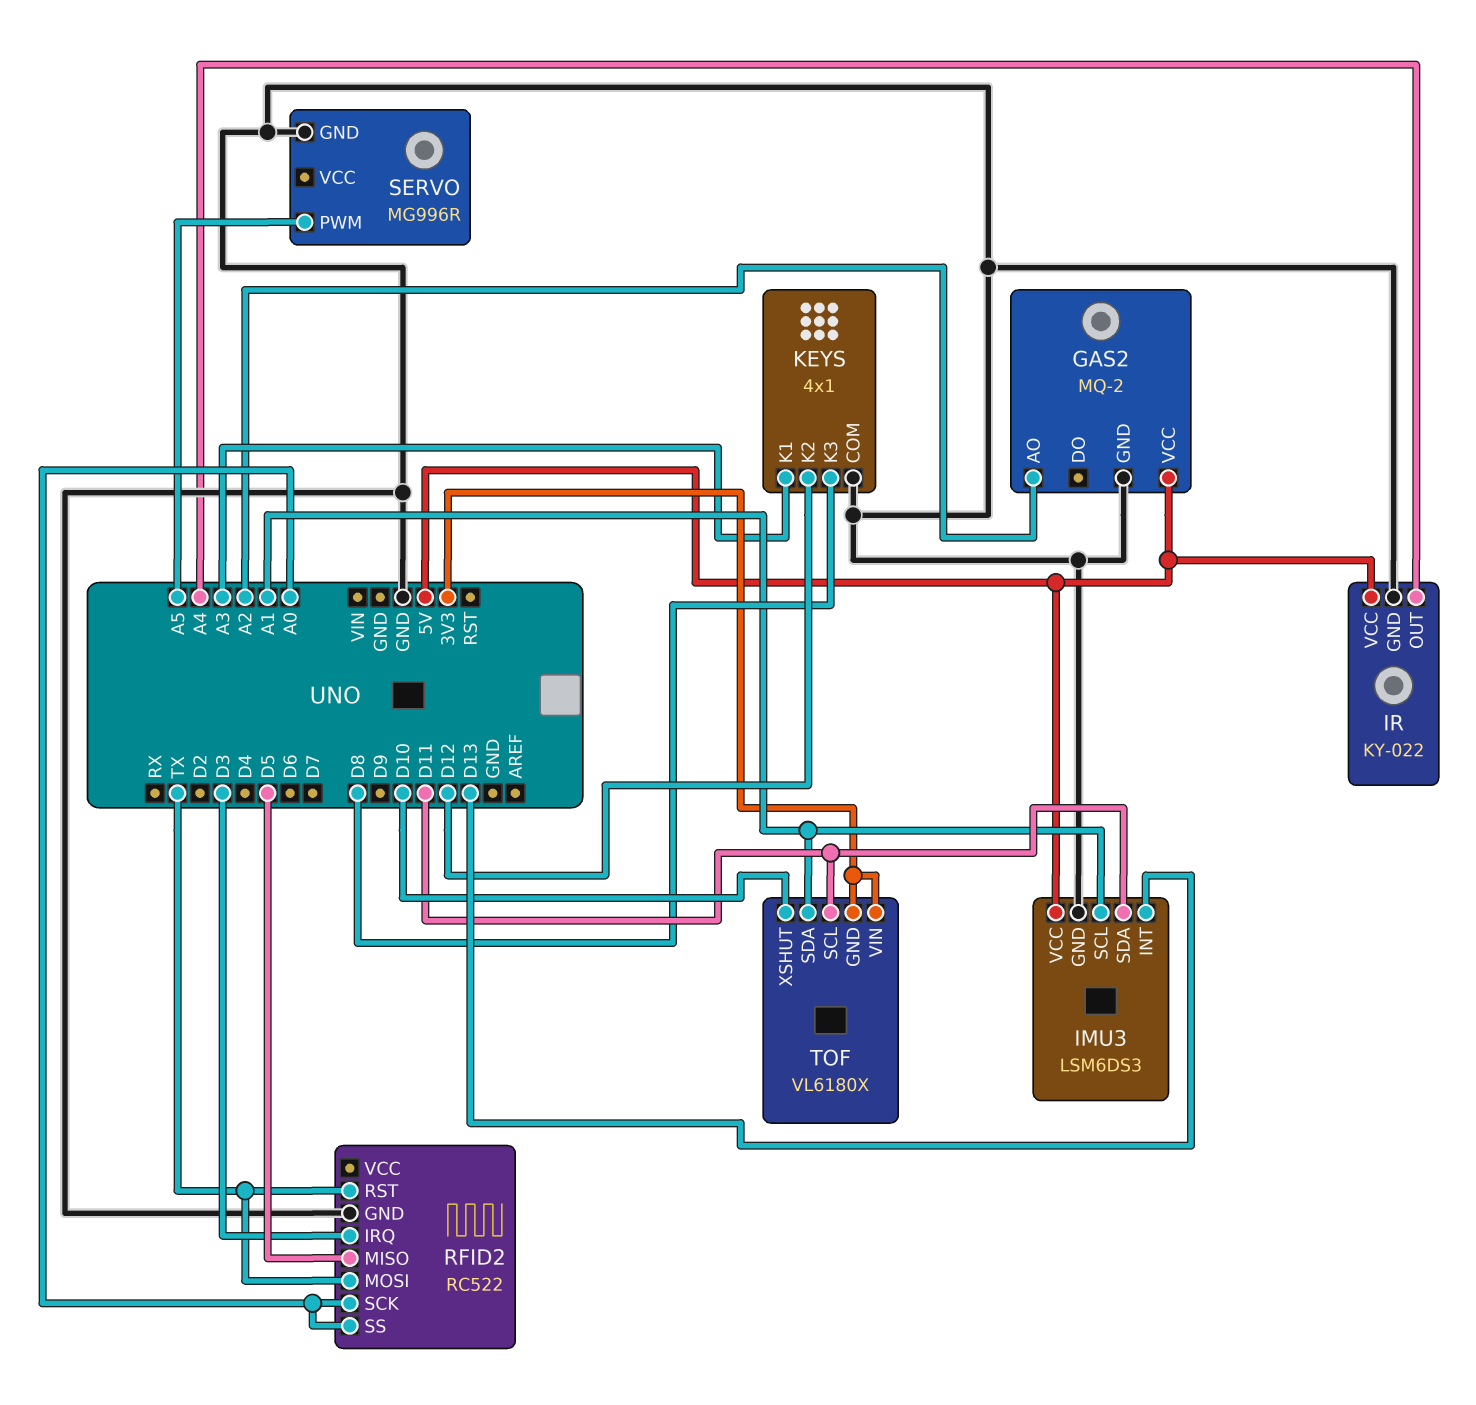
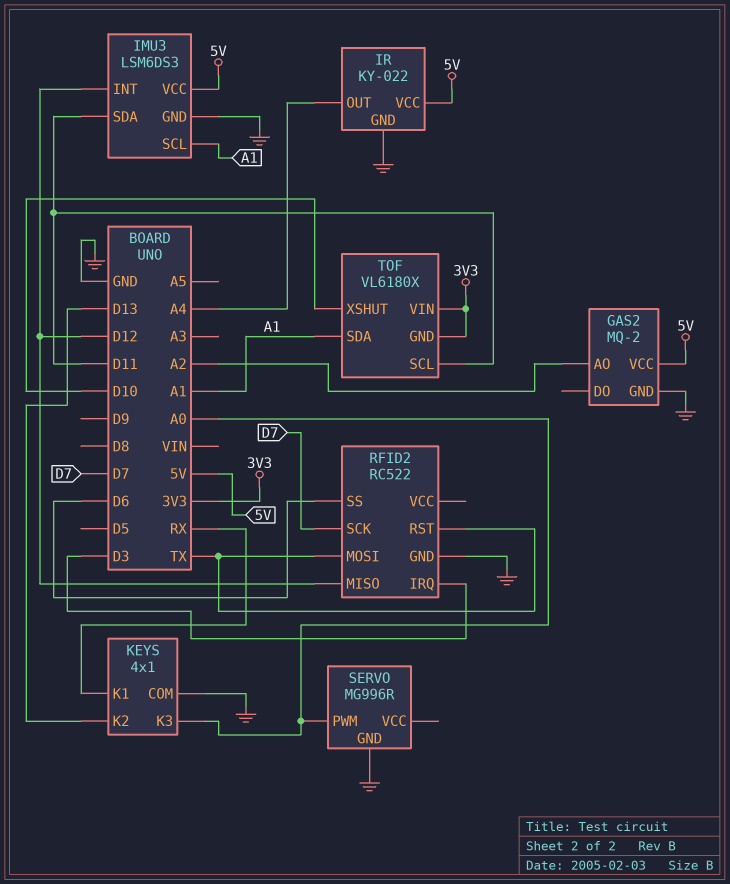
IMU3 pin INT: D13 -> D12
KEYS pin K1: A3 -> RX
KEYS pin K2: D12 -> D13
KEYS pin K3: D8 -> A0
RFID2 pin MISO: D5 -> D12
RFID2 pin SCK: A0 -> D7
RFID2 pin SS: A0 -> D6
SERVO pin PWM: A5 -> A0

